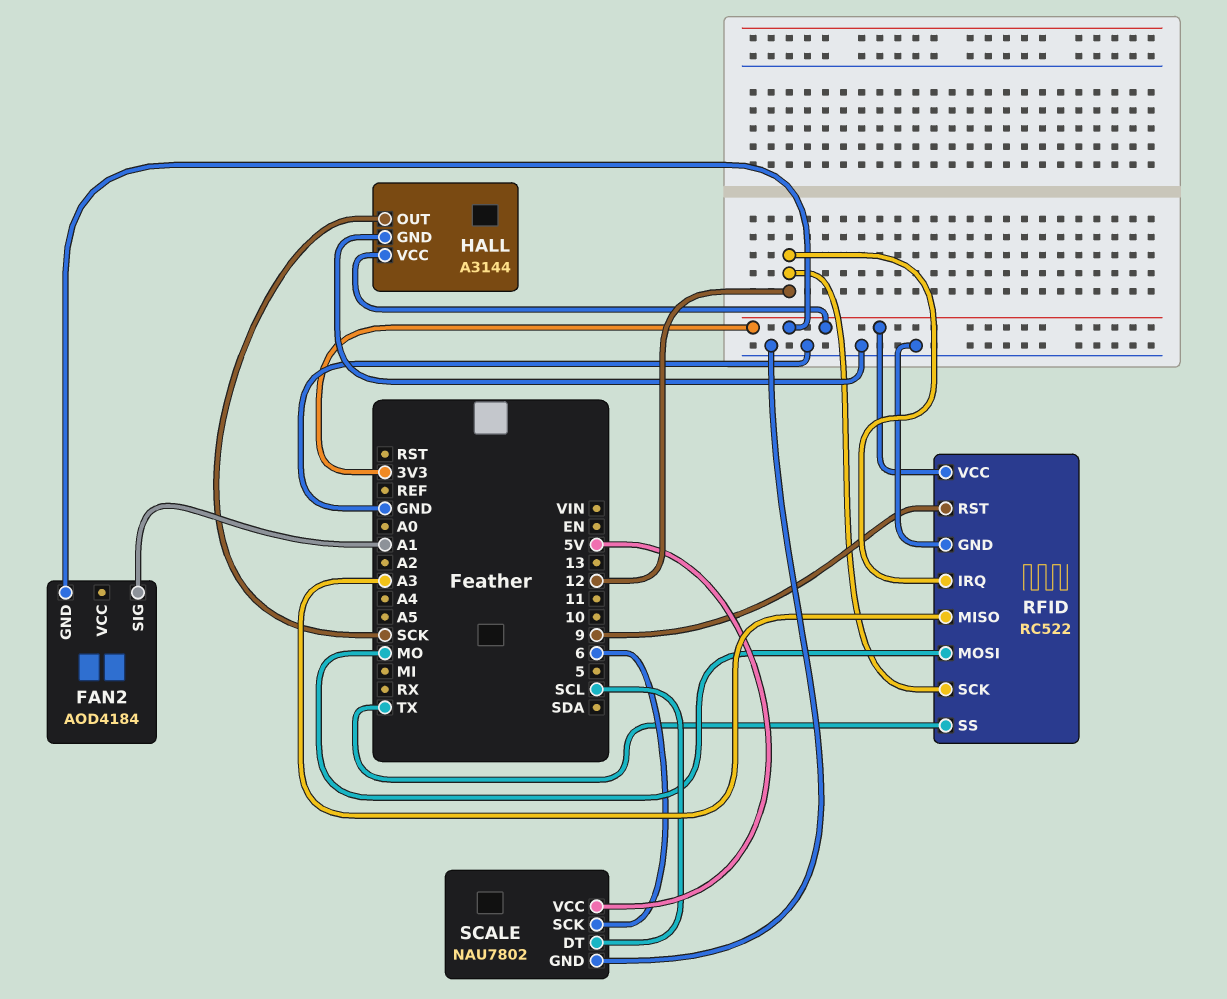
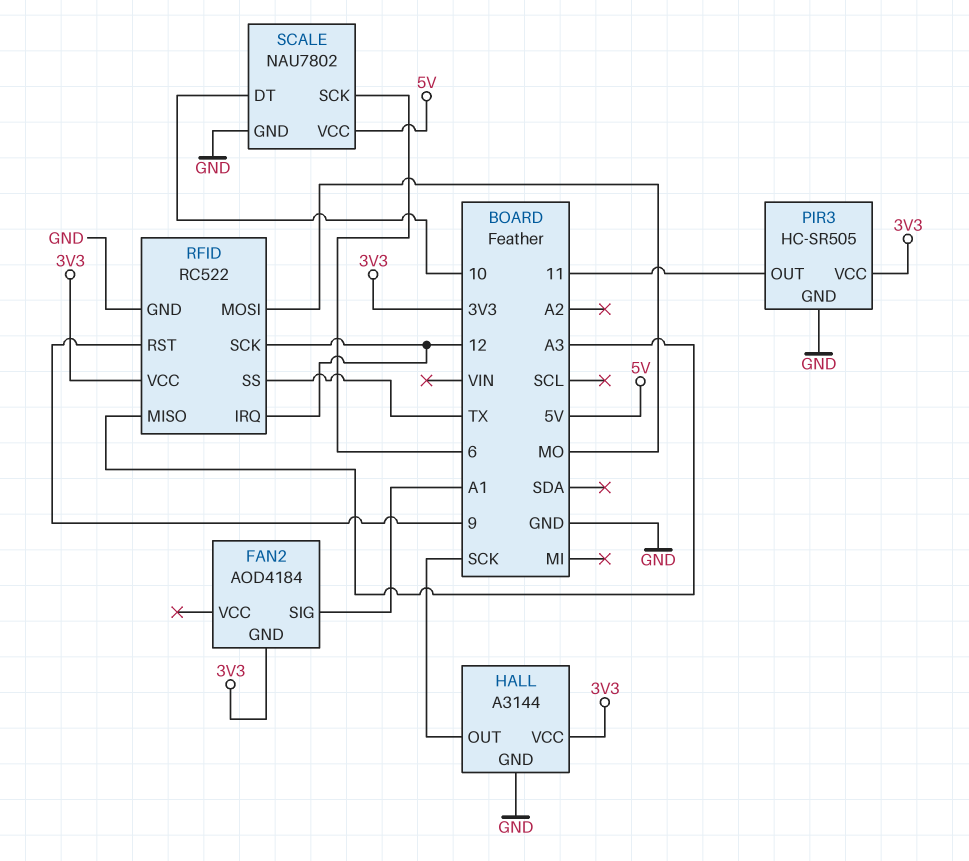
PIR3: none -> HC-SR505
PIR3 pin GND: none -> GND
PIR3 pin OUT: none -> 11
PIR3 pin VCC: none -> 3V3
SCALE pin DT: SCL -> 10

